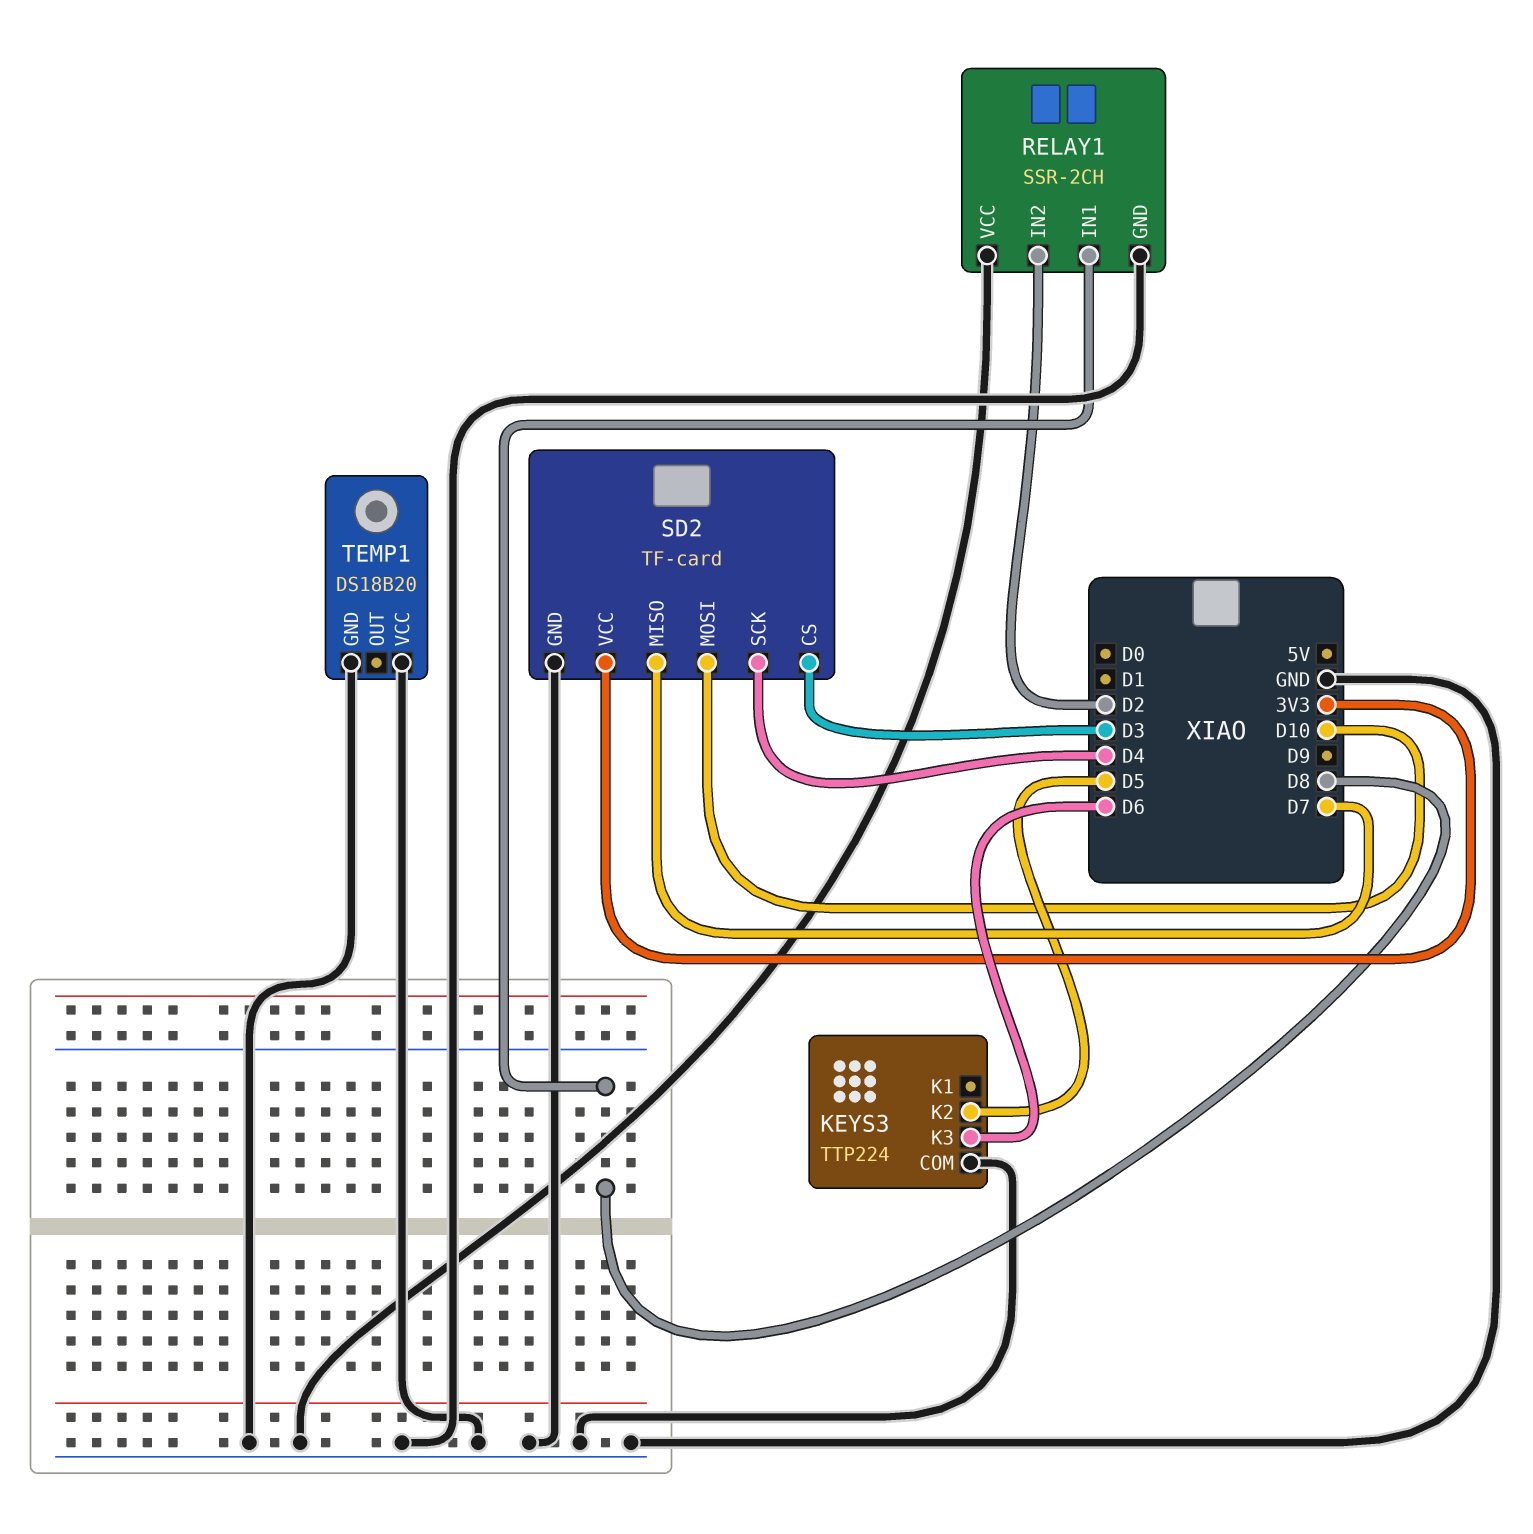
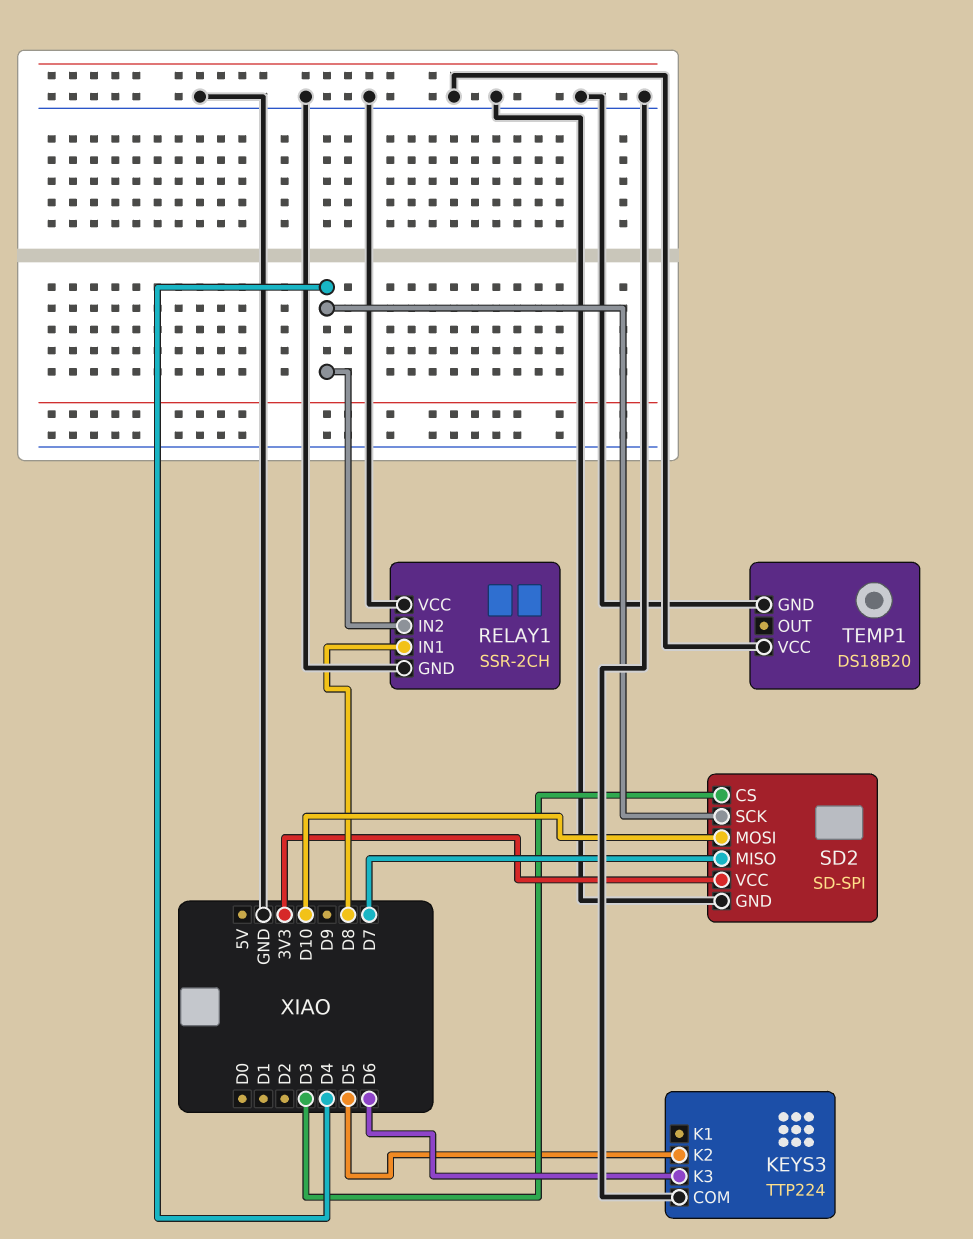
RELAY1 pin IN2: D2 -> D4
SD2: TF-card -> SD-SPI

